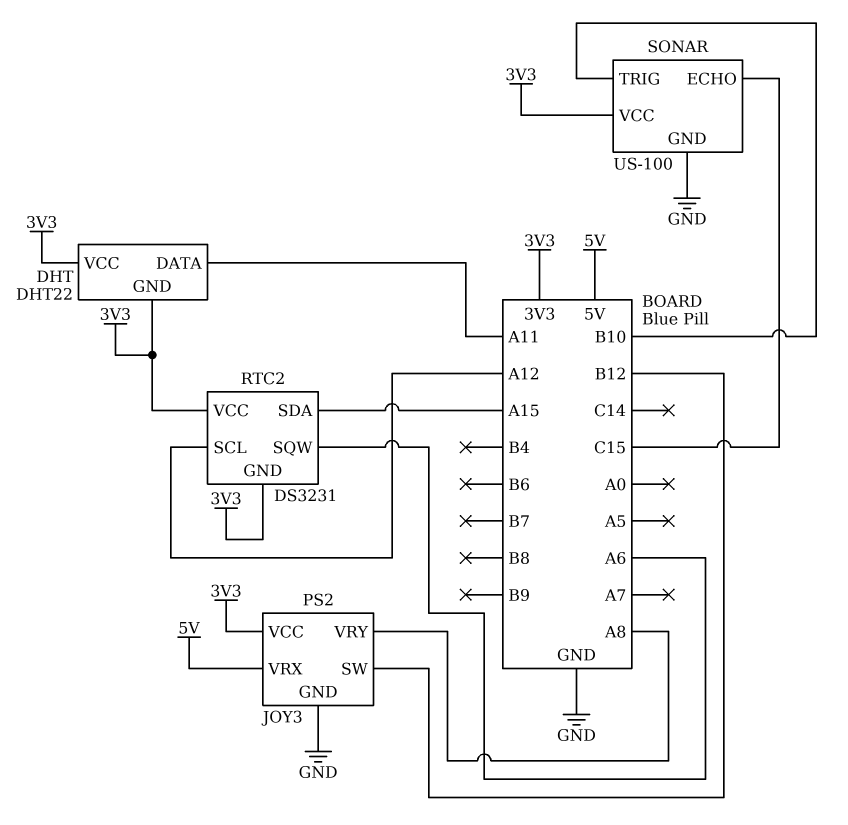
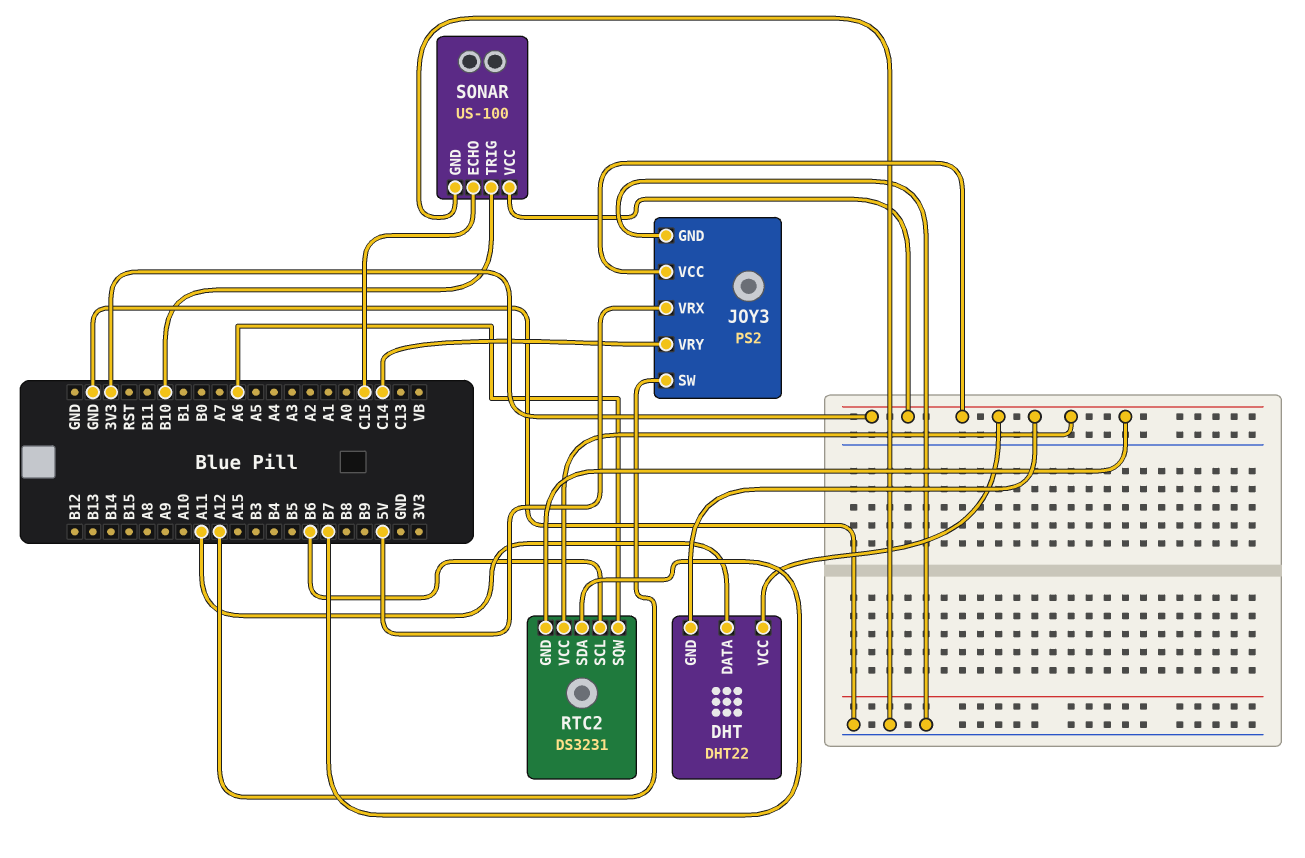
JOY3 pin SW: B12 -> A12
JOY3 pin VRY: A8 -> C14
RTC2 pin SCL: A12 -> B6
RTC2 pin SDA: A15 -> B7

